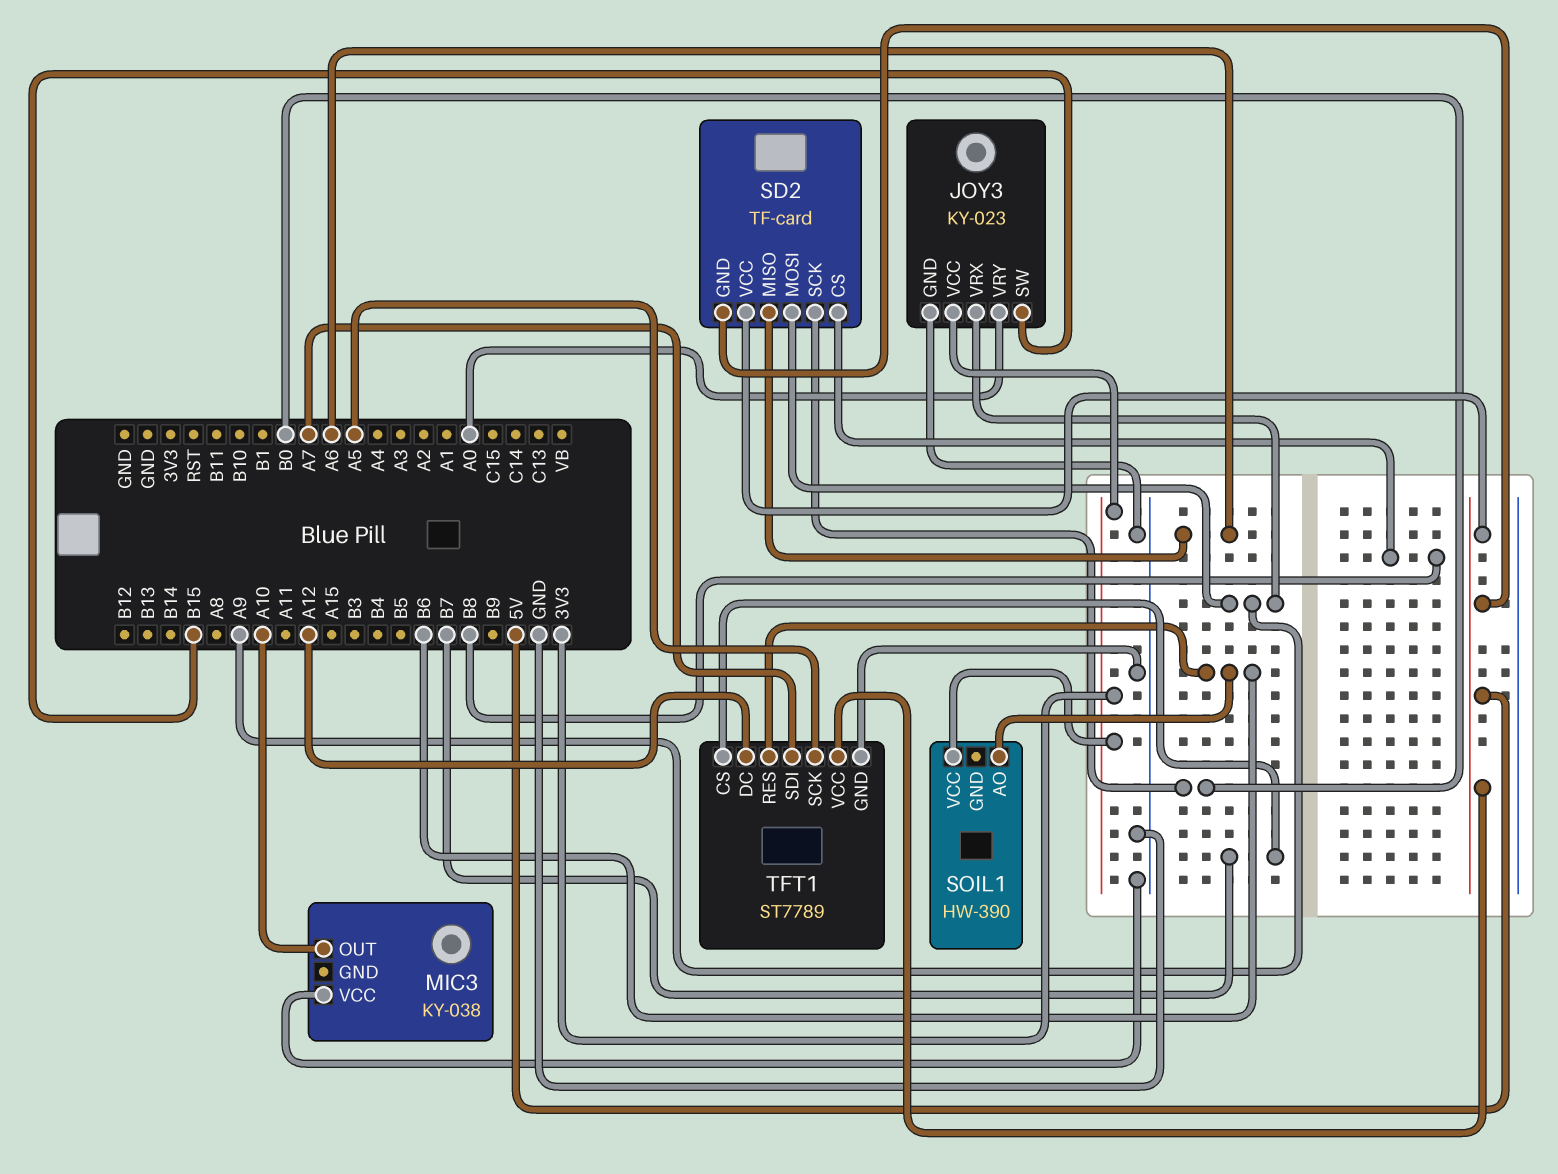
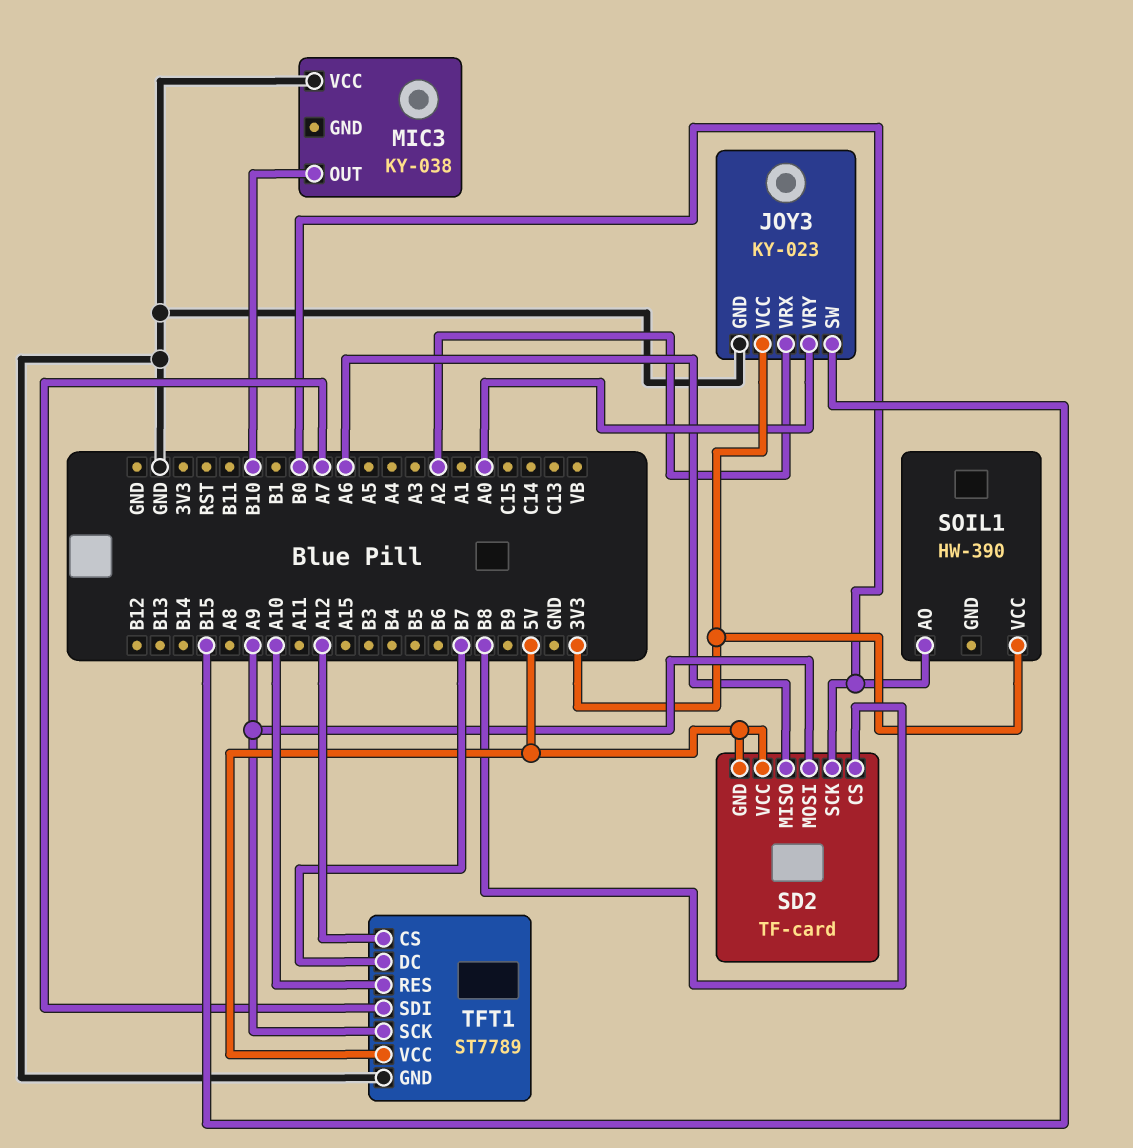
JOY3 pin VRX: A9 -> A2
MIC3 pin OUT: A10 -> B10
SOIL1 pin AO: B6 -> B0
TFT1 pin CS: B7 -> A12
TFT1 pin DC: A12 -> B7
TFT1 pin RES: B6 -> A10
TFT1 pin SCK: A5 -> A9

